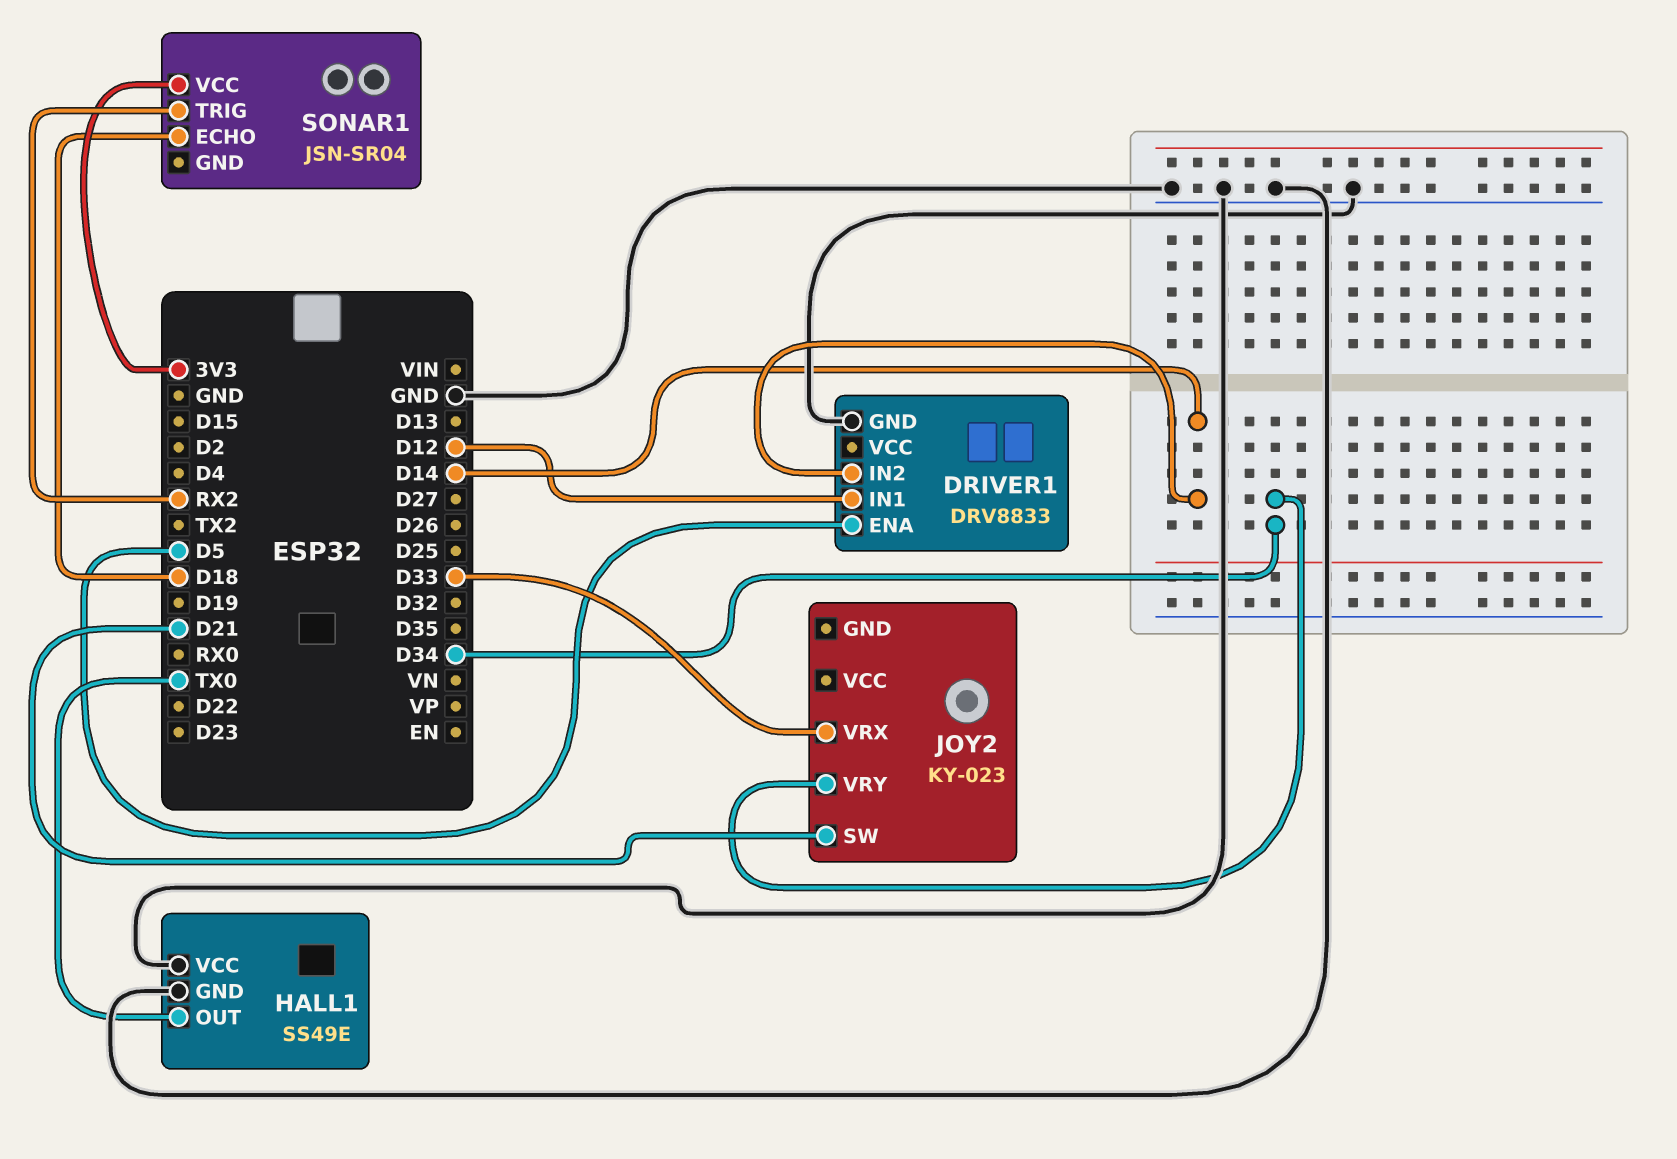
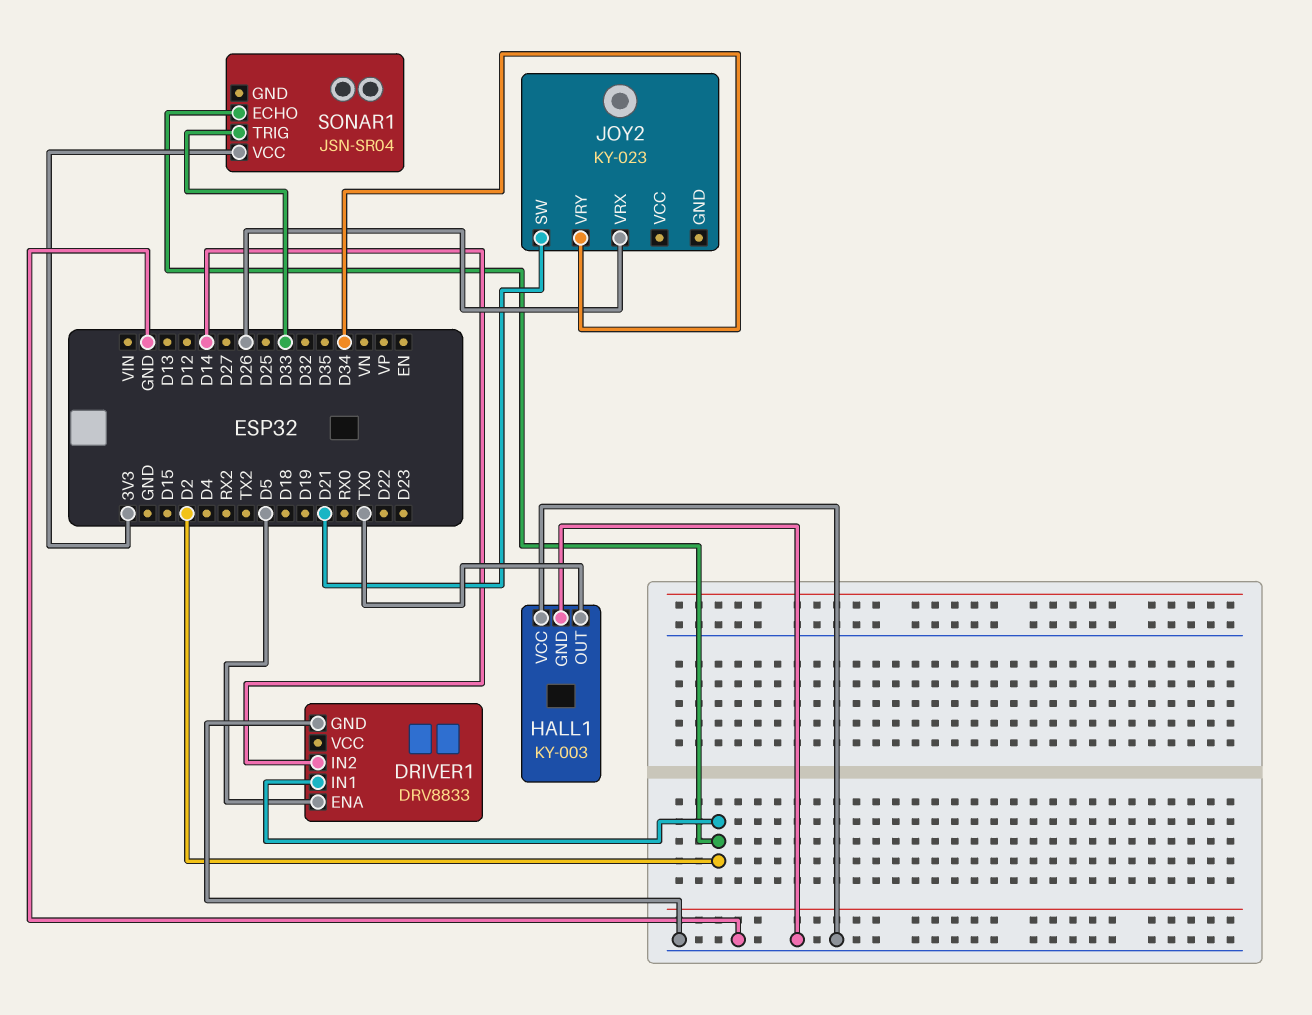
DRIVER1 pin IN1: D12 -> D2
HALL1: SS49E -> KY-003
JOY2 pin VRX: D33 -> D26
SONAR1 pin ECHO: D18 -> D2
SONAR1 pin TRIG: RX2 -> D33

